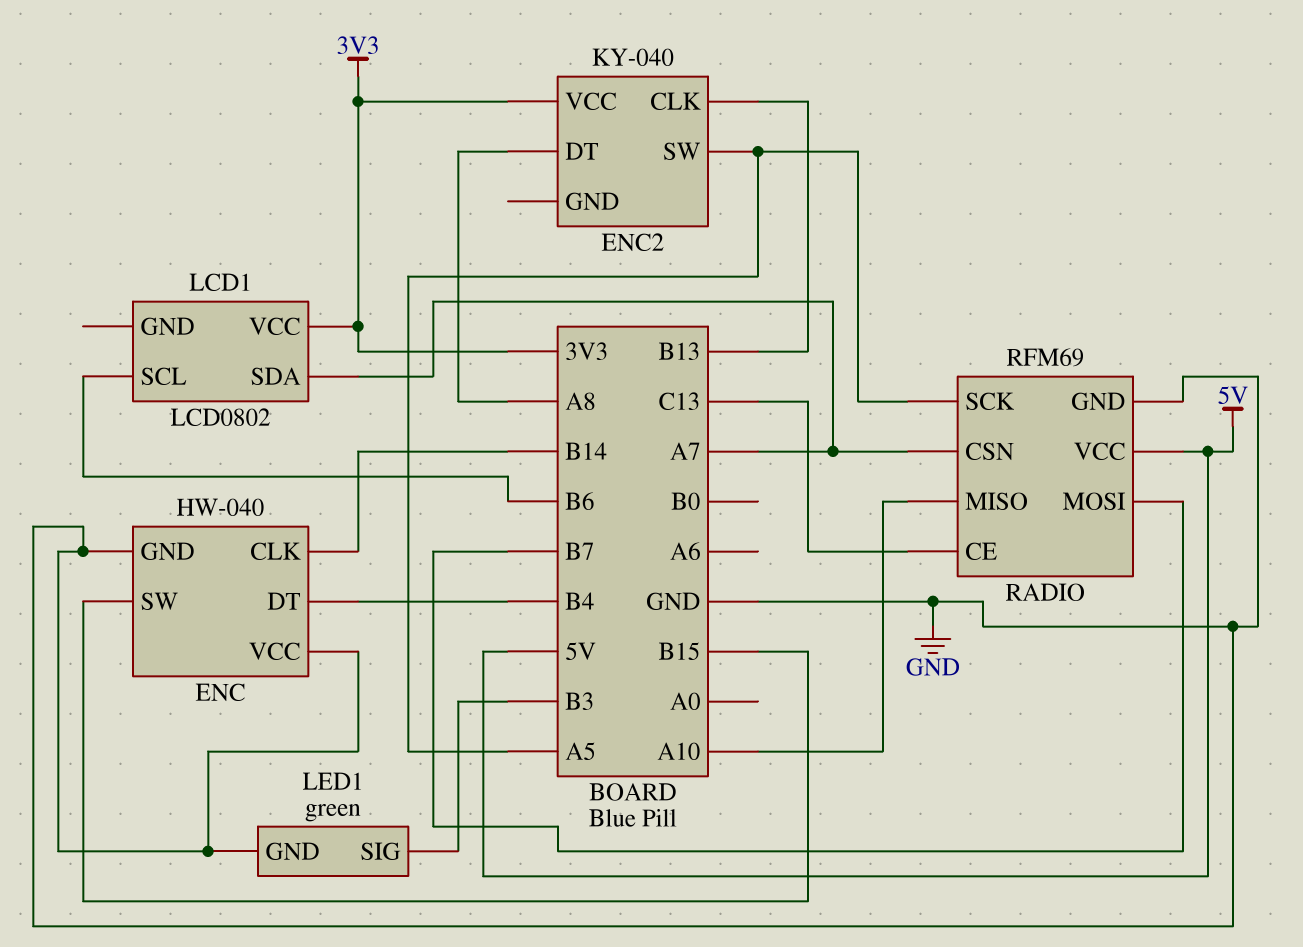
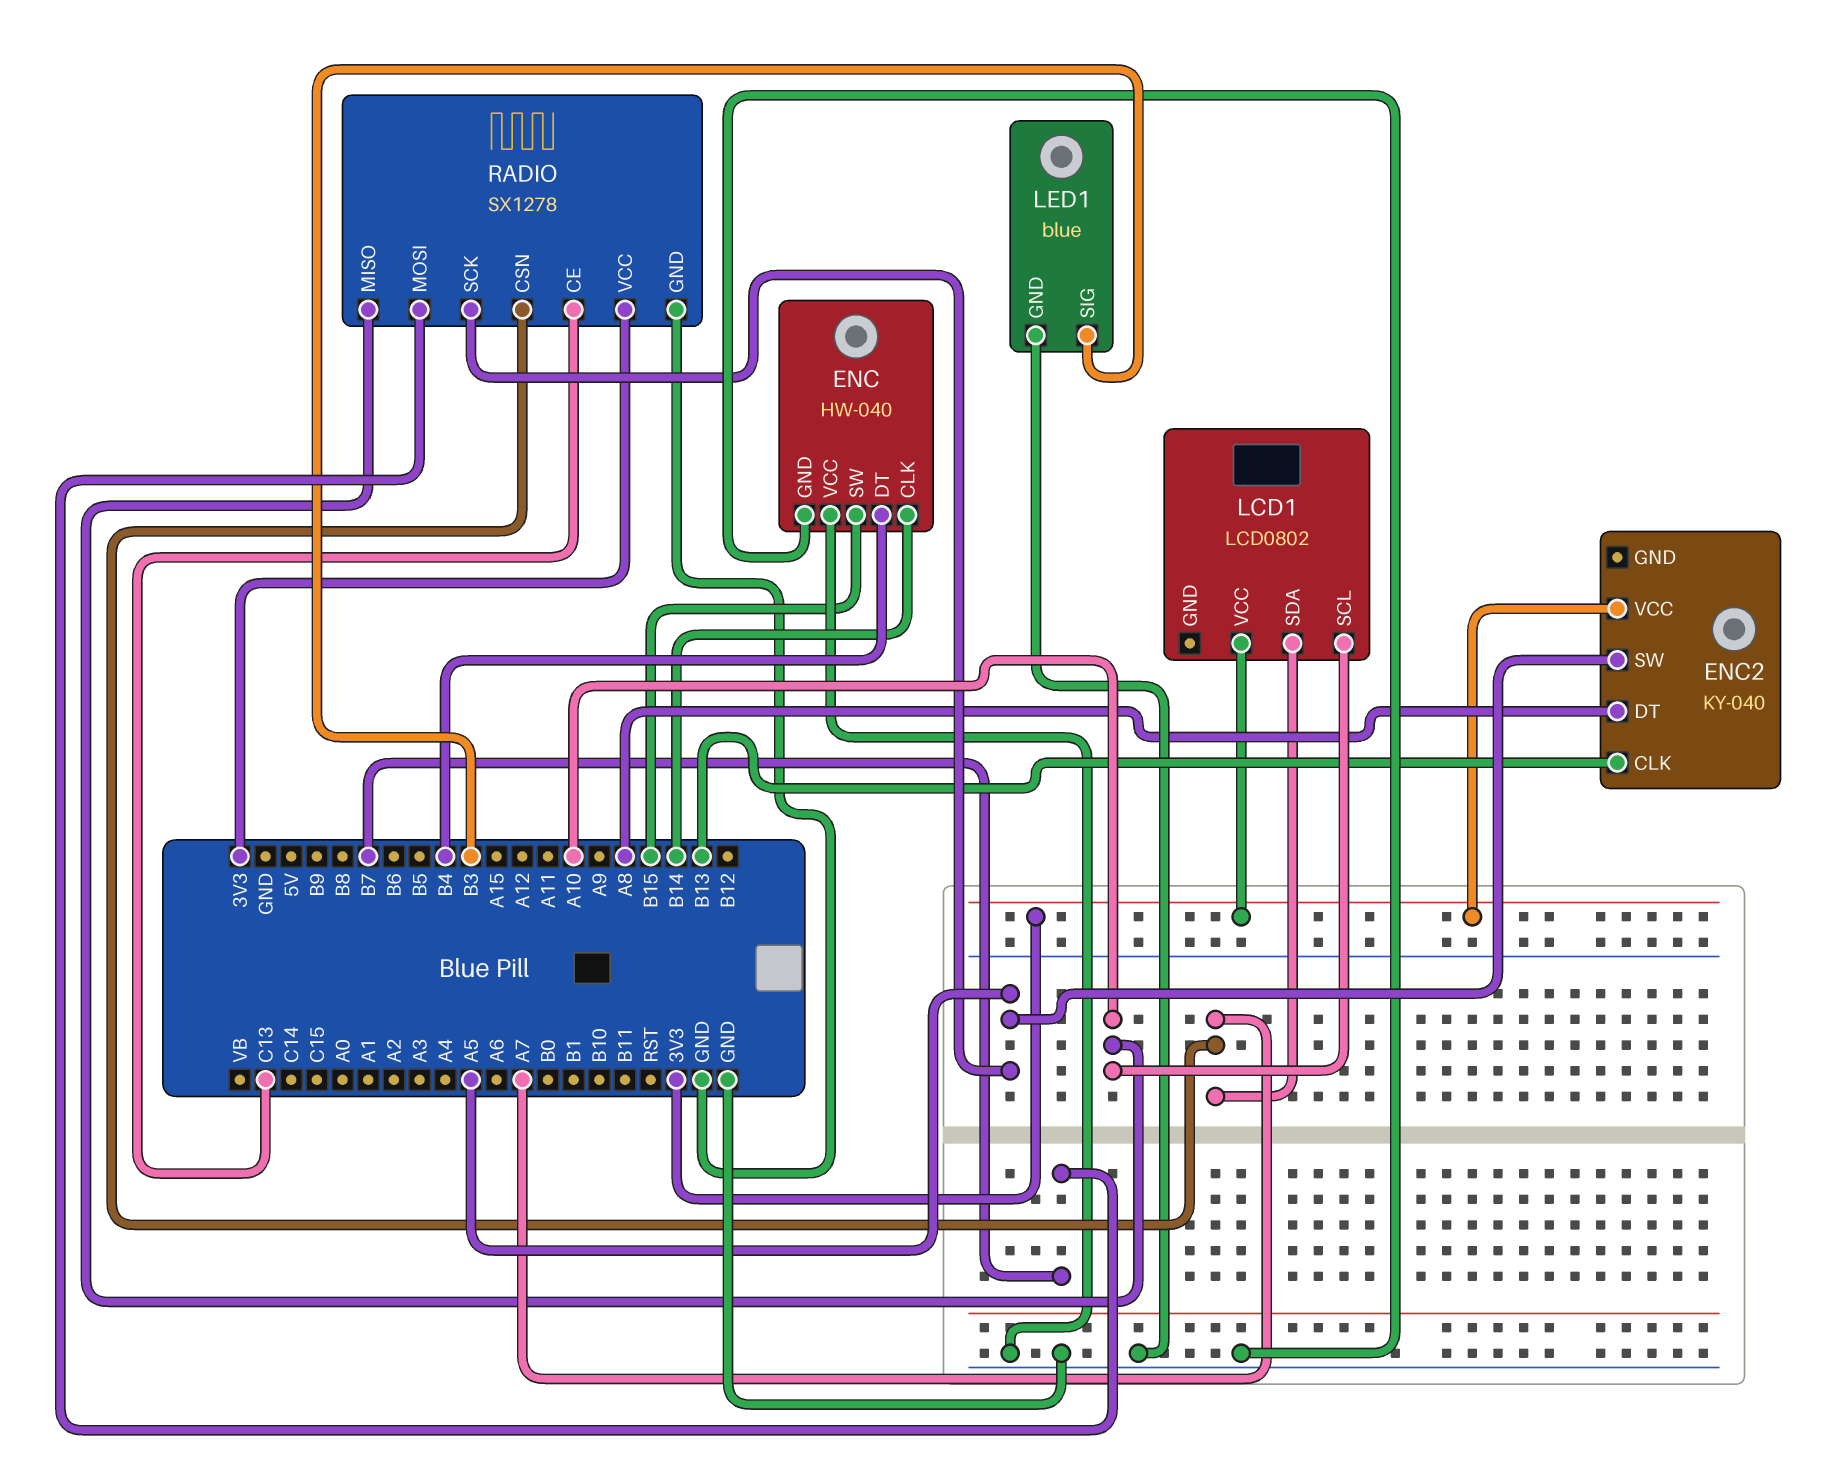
LCD1 pin SCL: B6 -> A10
LED1: green -> blue
RADIO: RFM69 -> SX1278
RADIO pin VCC: 5V -> 3V3

